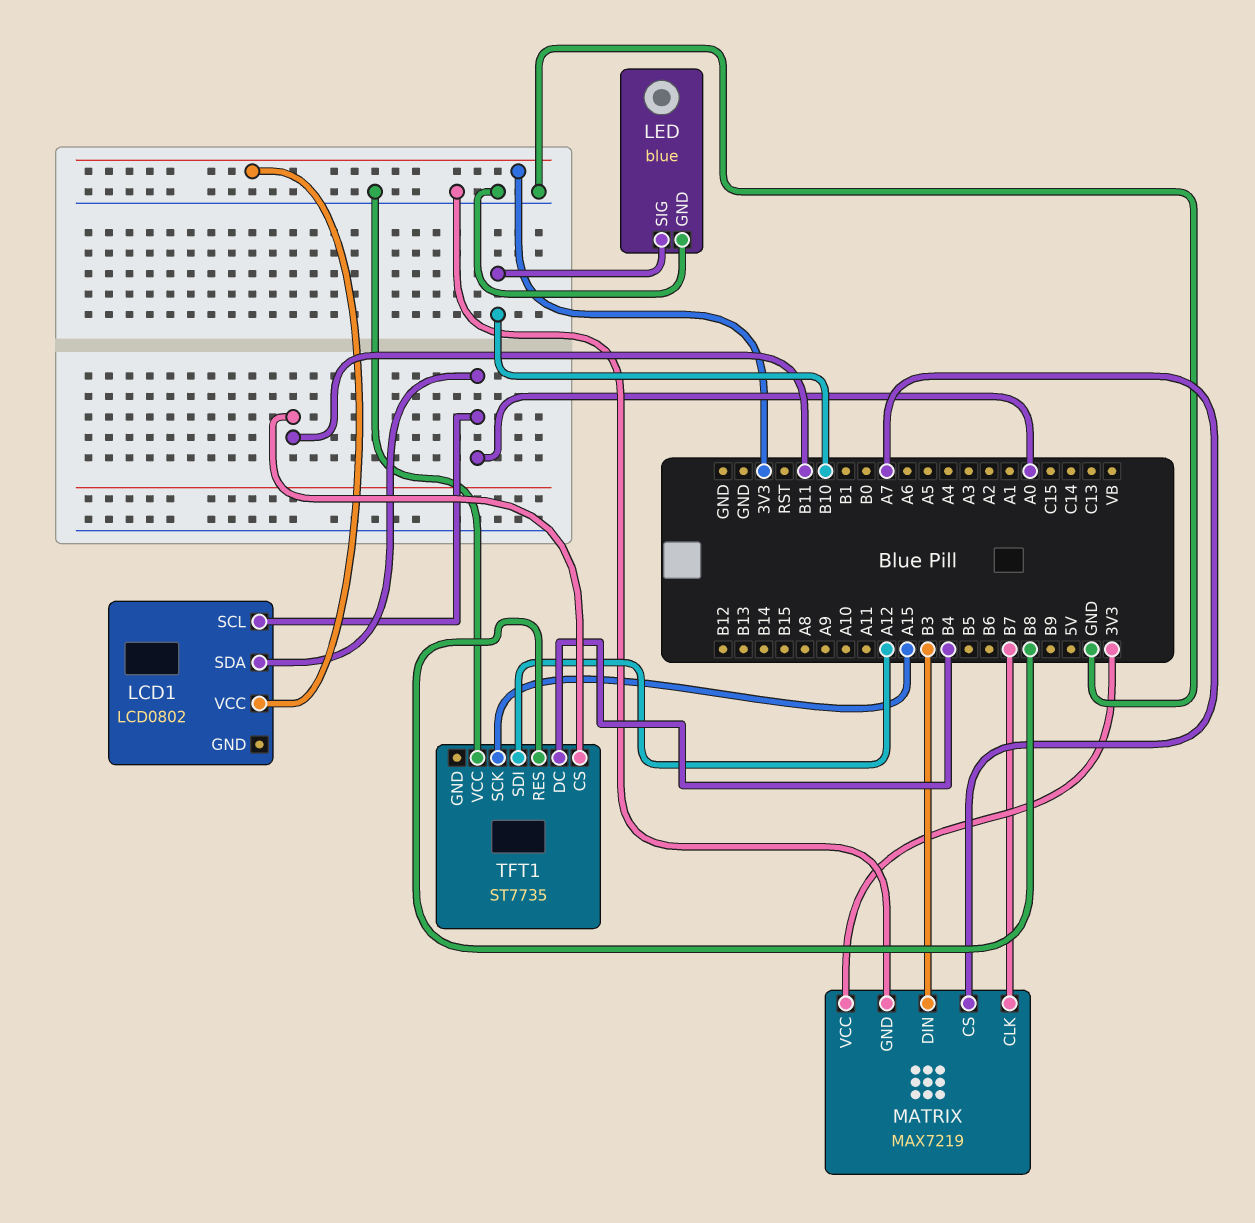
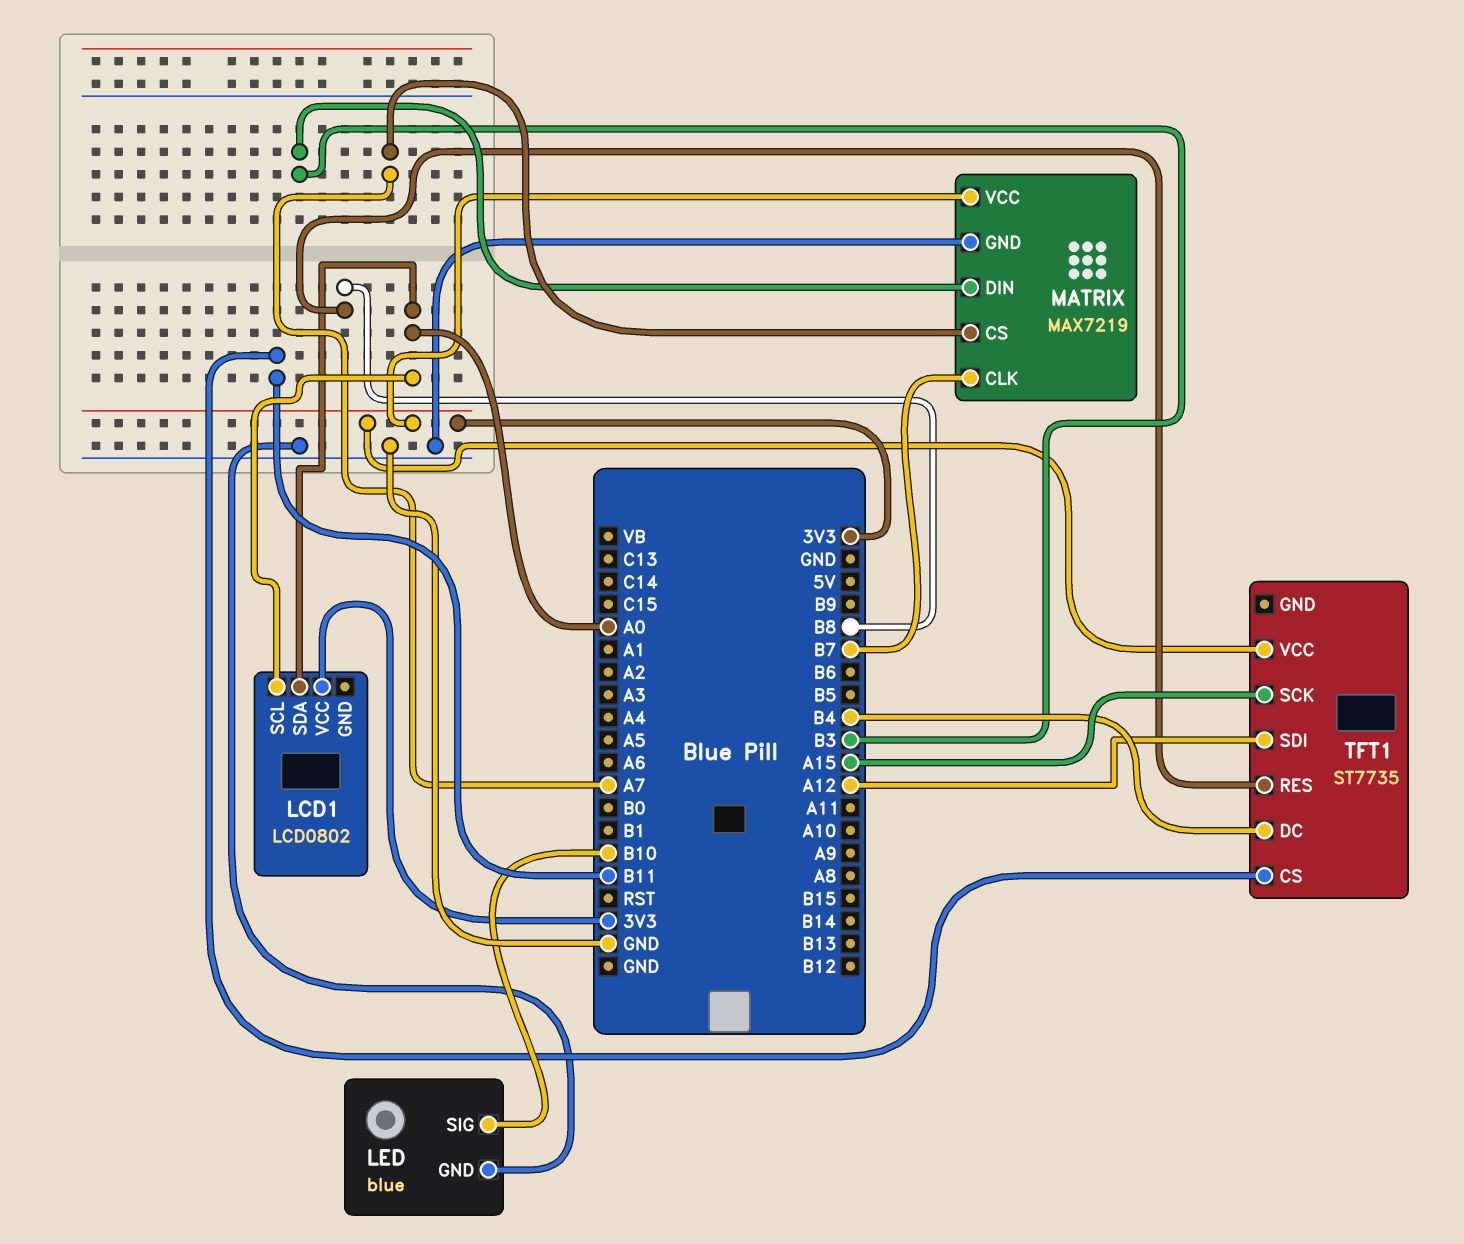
TFT1 pin VCC: GND -> 3V3

